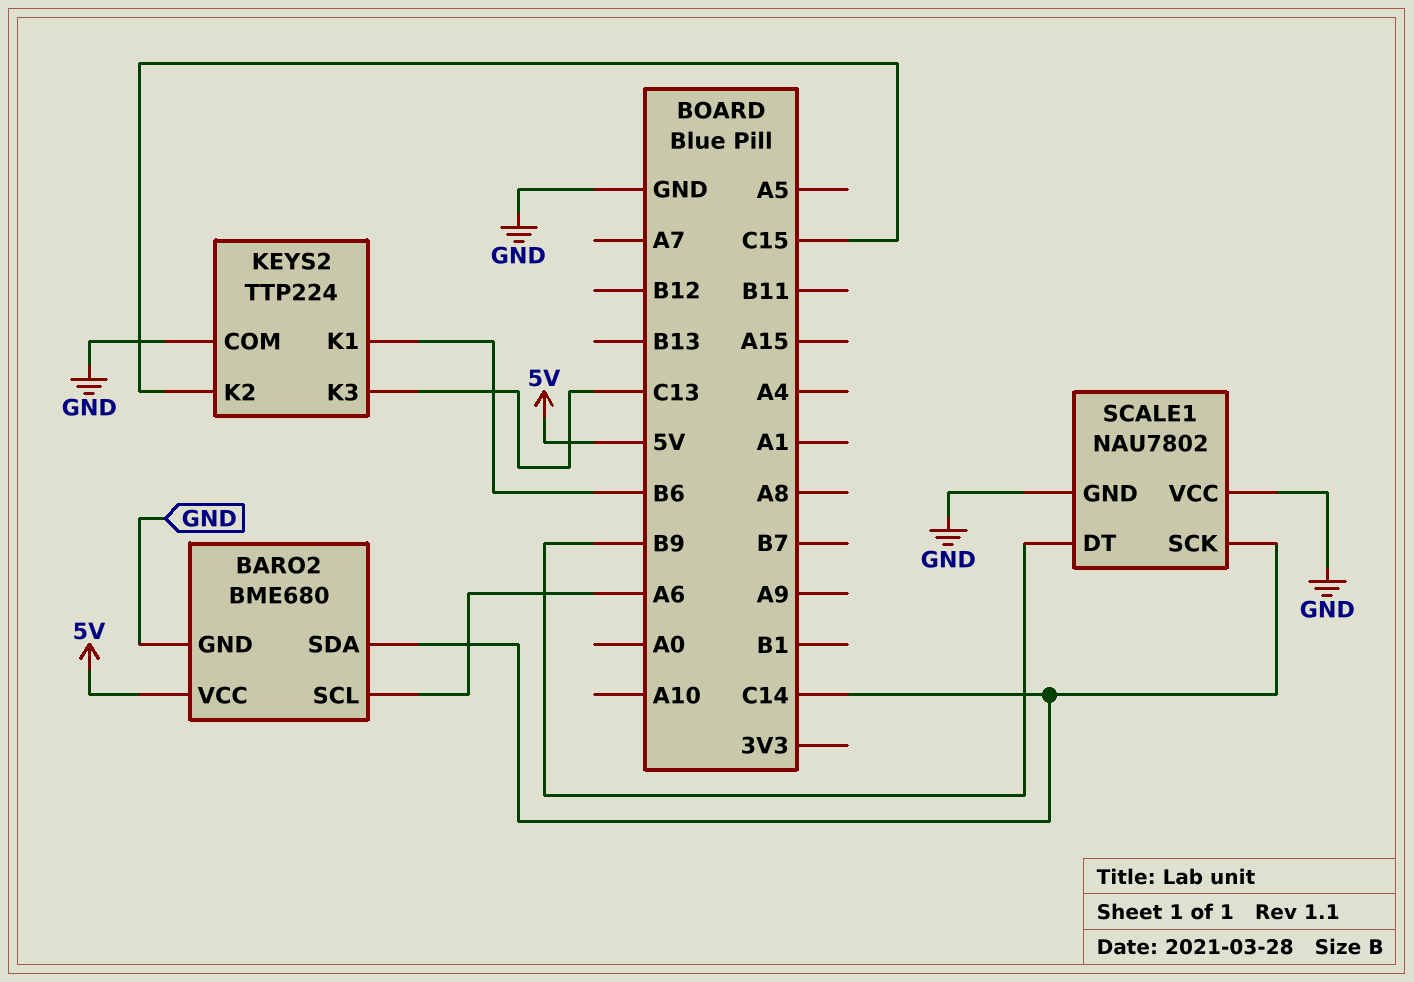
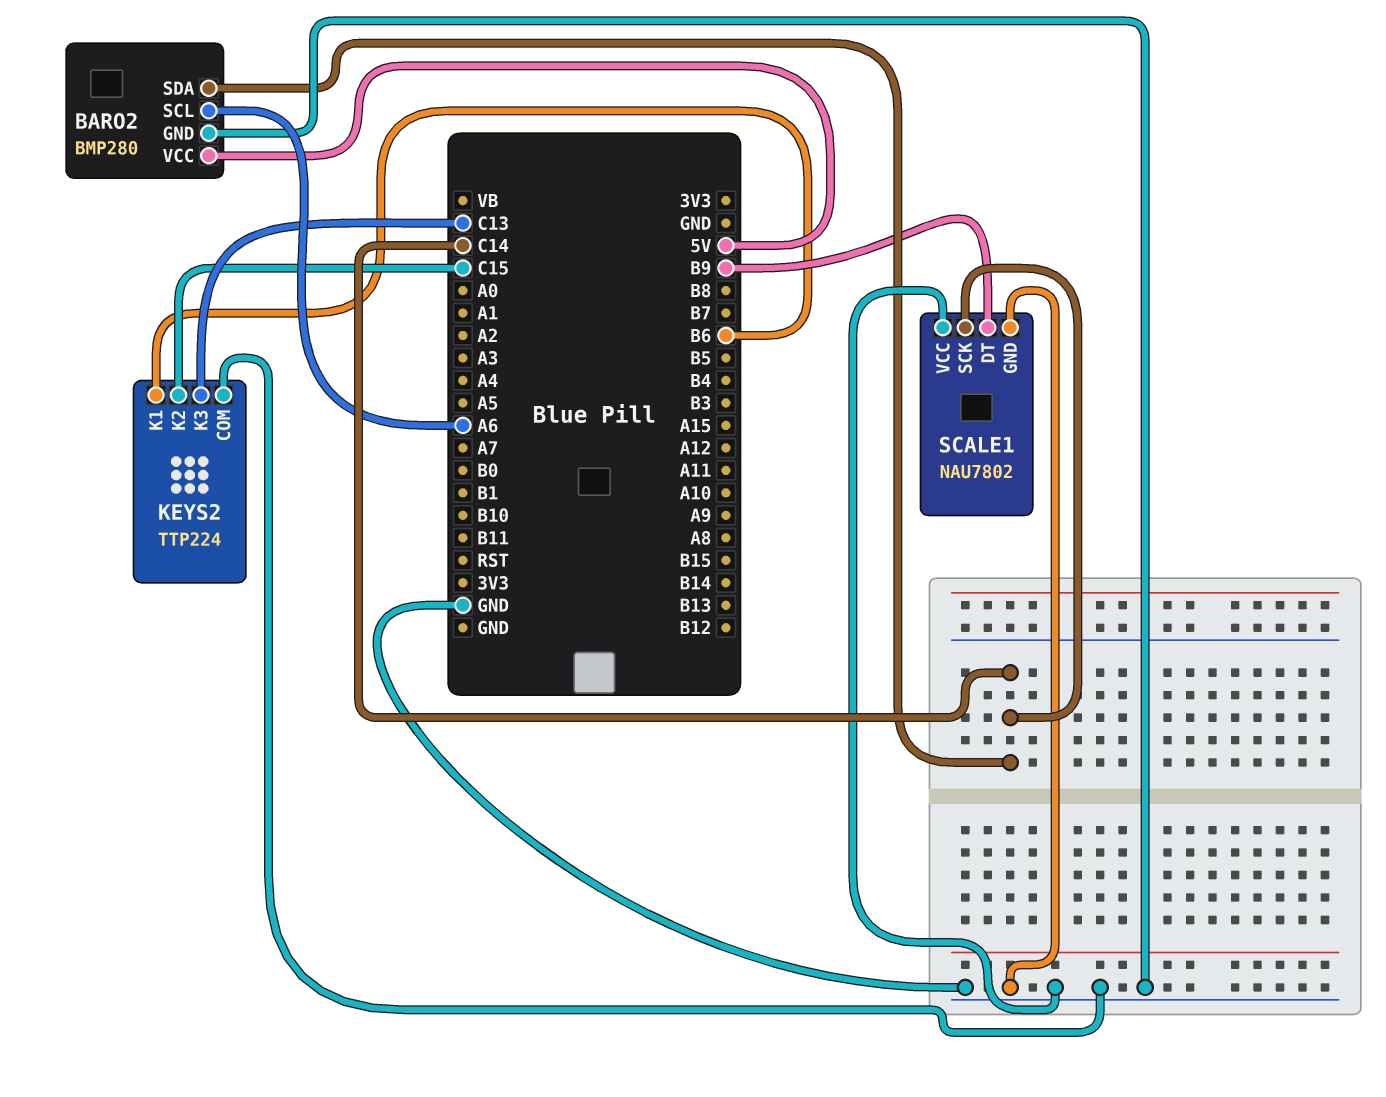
BARO2: BME680 -> BMP280

